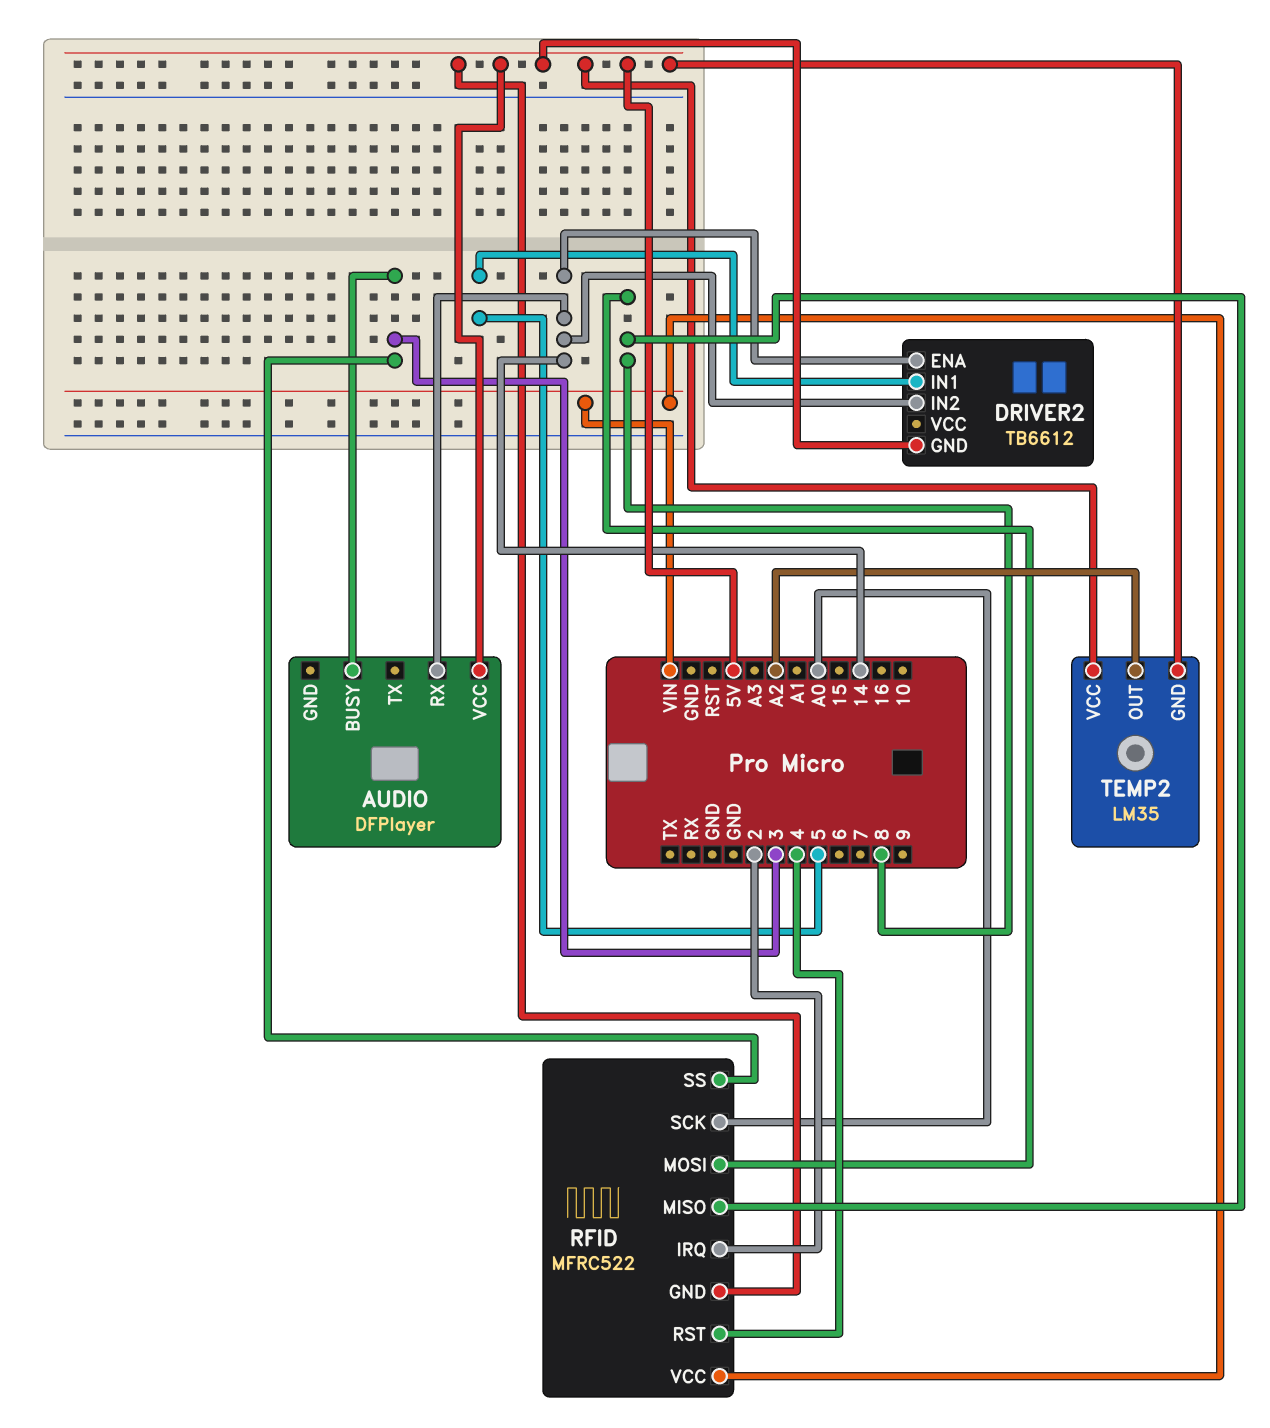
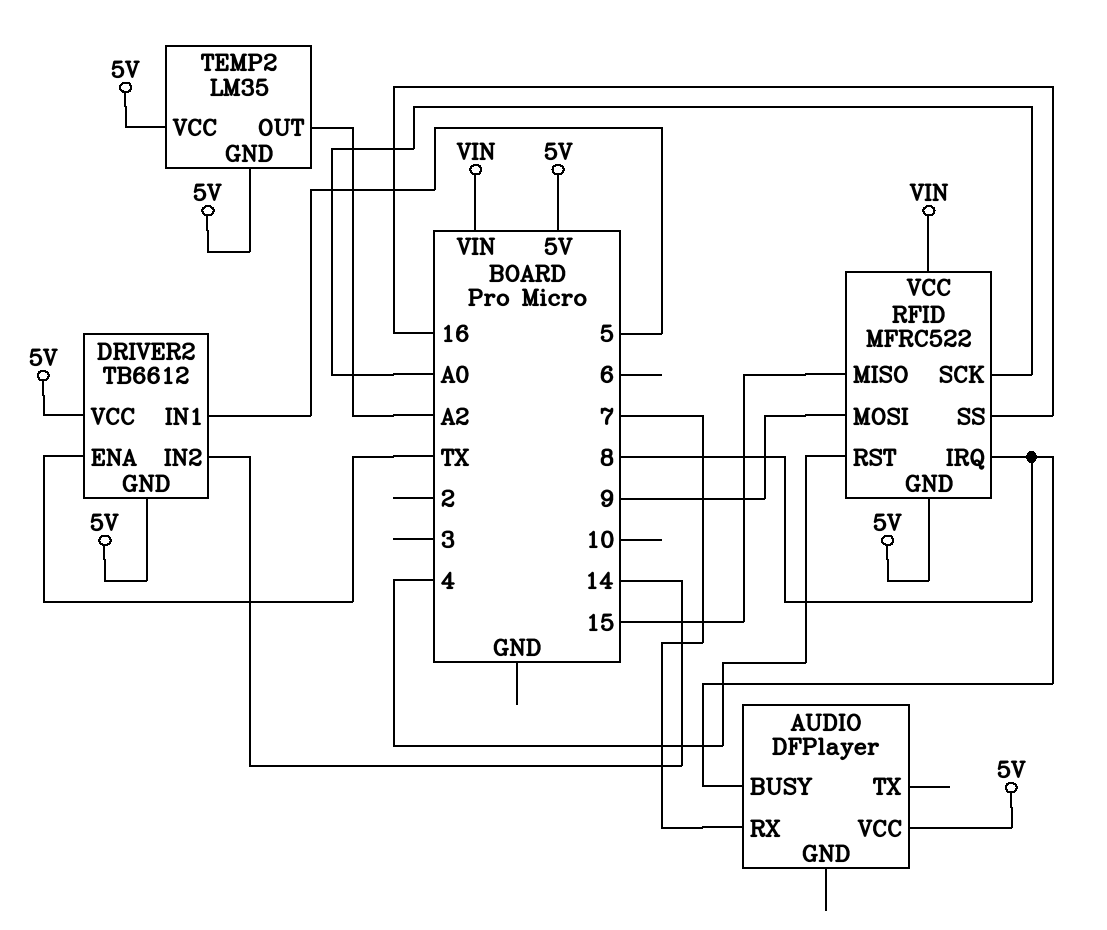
AUDIO pin BUSY: 3 -> 8
AUDIO pin RX: 14 -> 7
DRIVER2 pin ENA: 14 -> TX
DRIVER2 pin VCC: none -> 5V
RFID pin IRQ: 2 -> 8
RFID pin MISO: 8 -> 15
RFID pin MOSI: 8 -> 9
RFID pin SS: 3 -> 16

